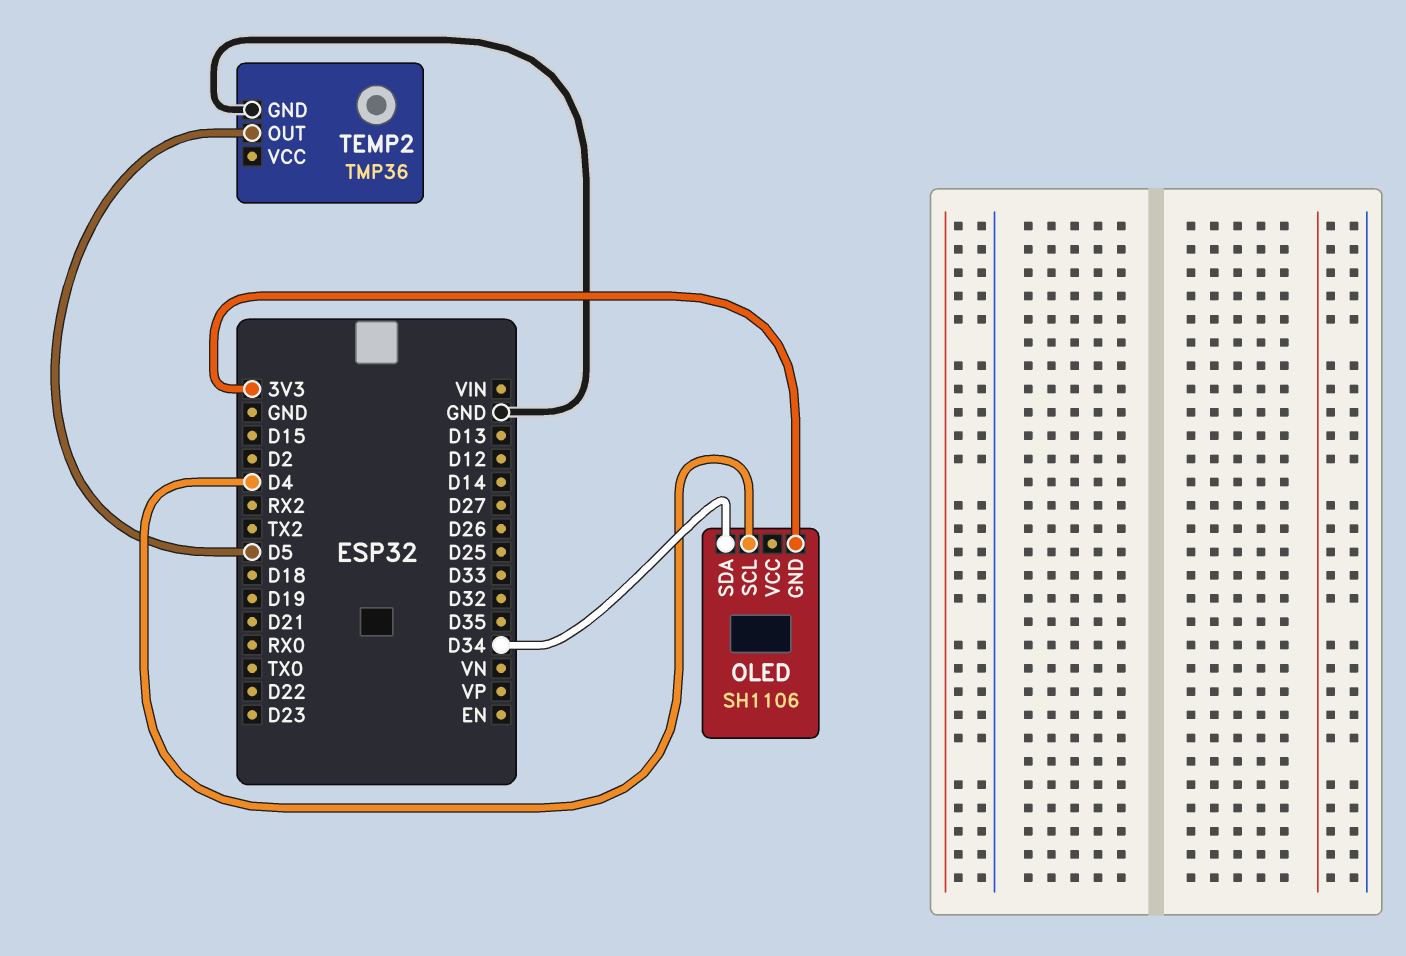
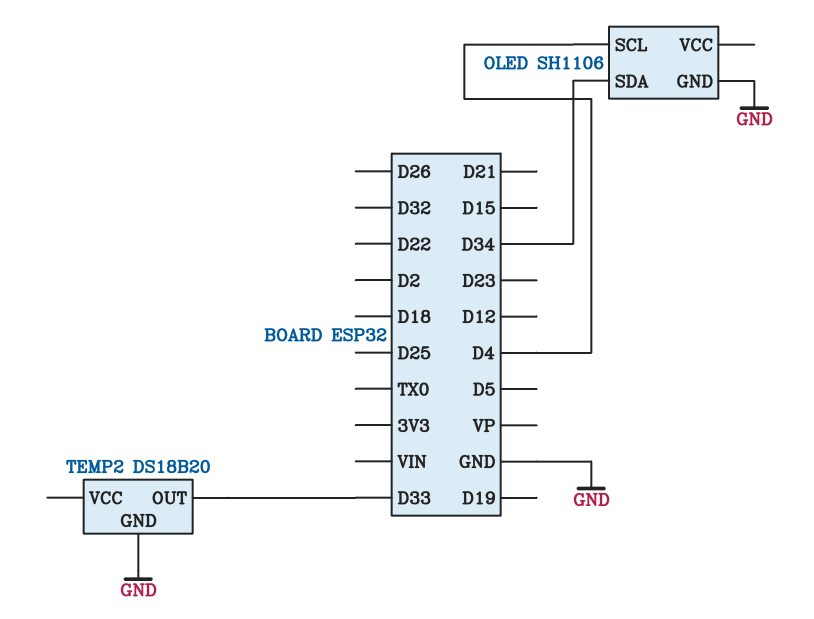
OLED pin GND: 3V3 -> GND
TEMP2: TMP36 -> DS18B20
TEMP2 pin OUT: D5 -> D33

